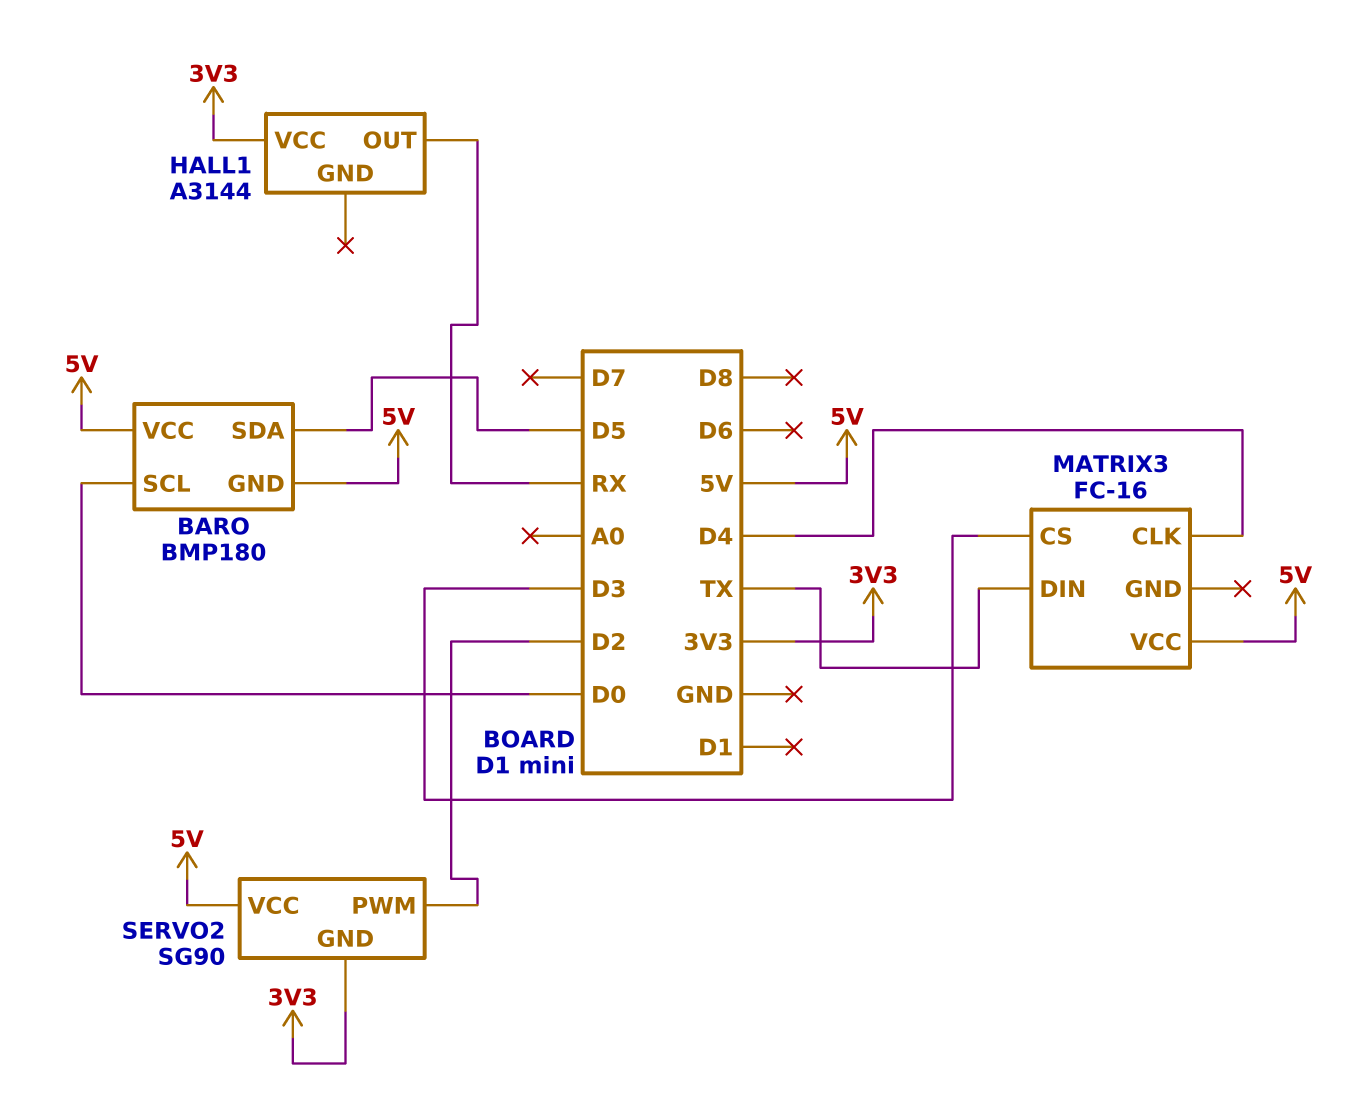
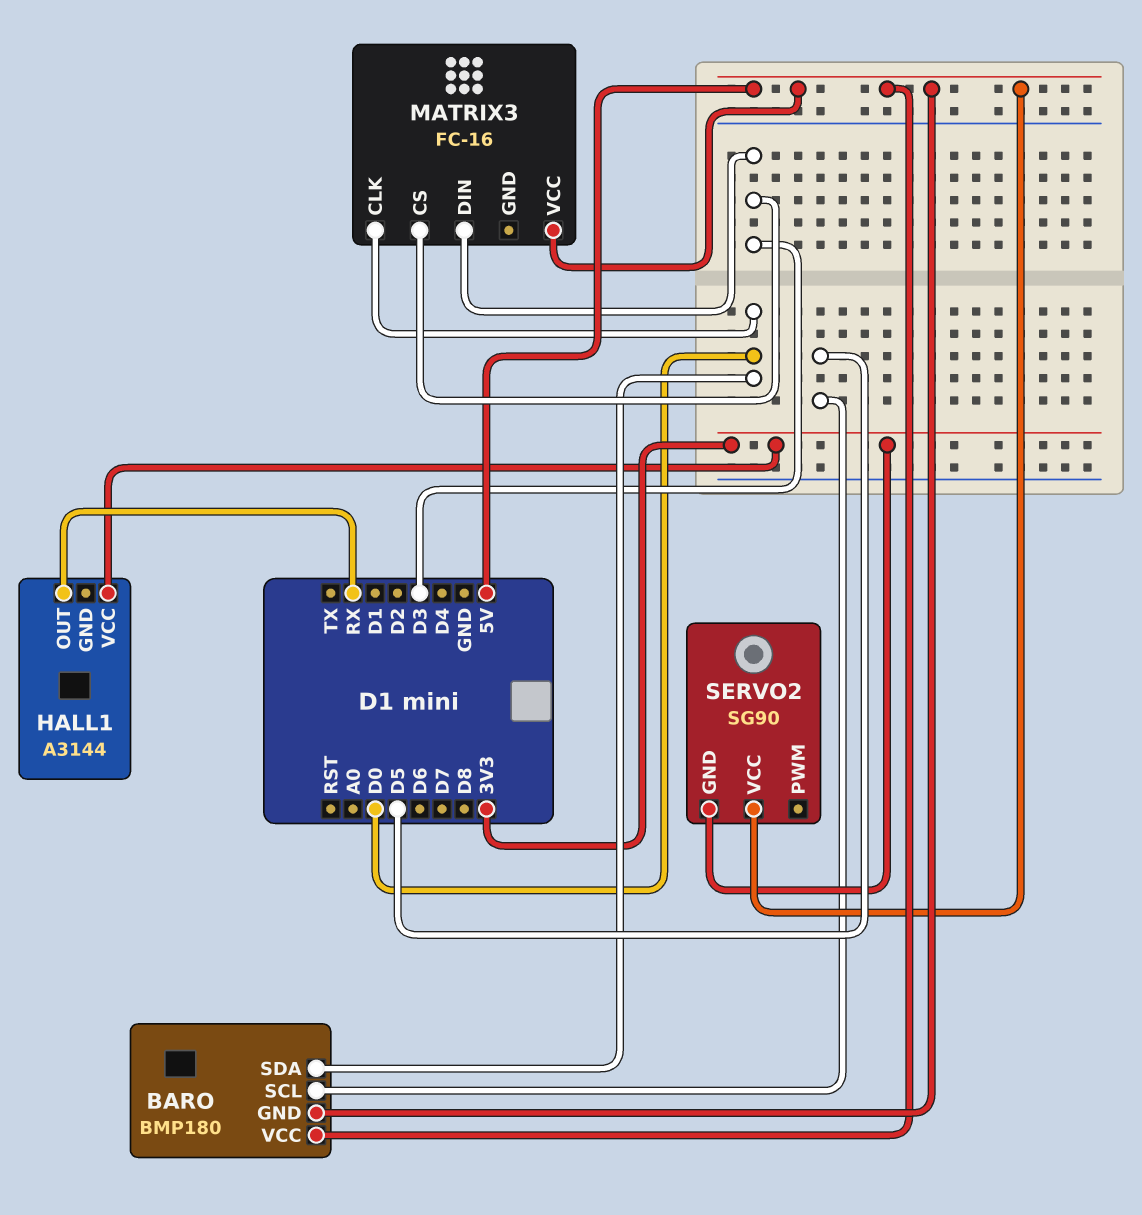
BARO pin SCL: D0 -> D5
BARO pin SDA: D5 -> D0
MATRIX3 pin CLK: D4 -> D0
MATRIX3 pin DIN: TX -> D3
SERVO2 pin PWM: D2 -> none

